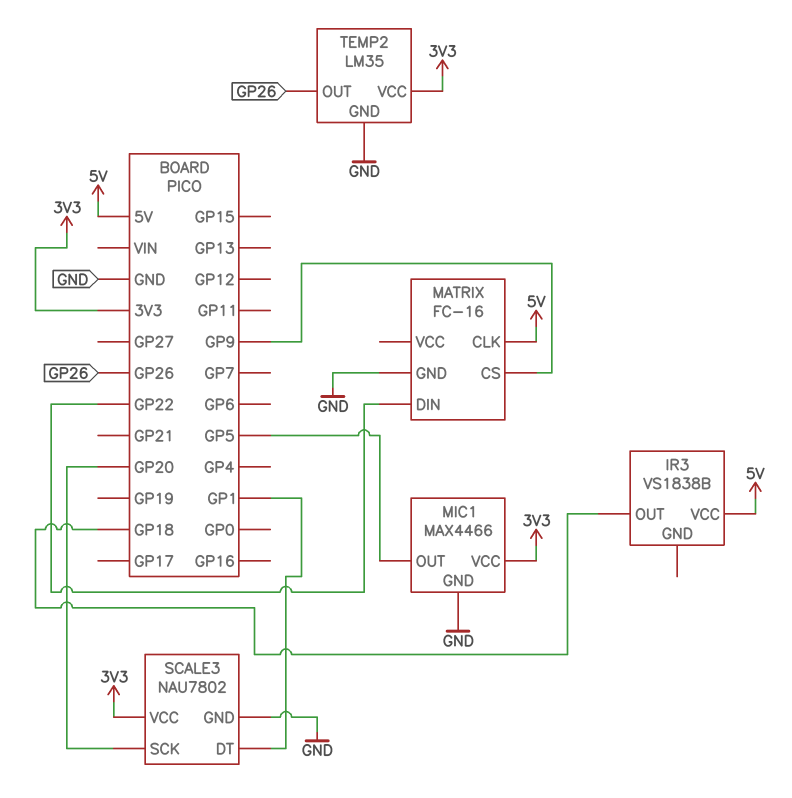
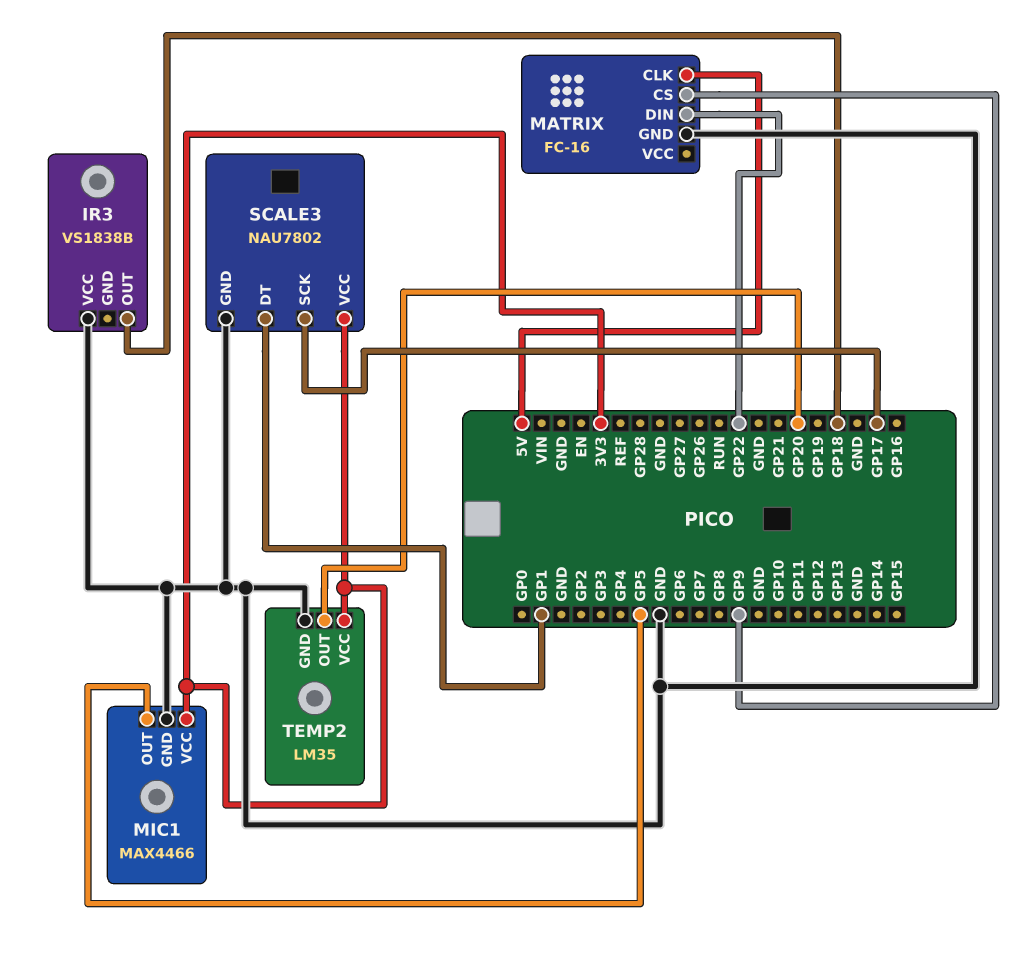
IR3 pin VCC: 5V -> GND
SCALE3 pin SCK: GP20 -> GP17
TEMP2 pin OUT: GP26 -> GP20

